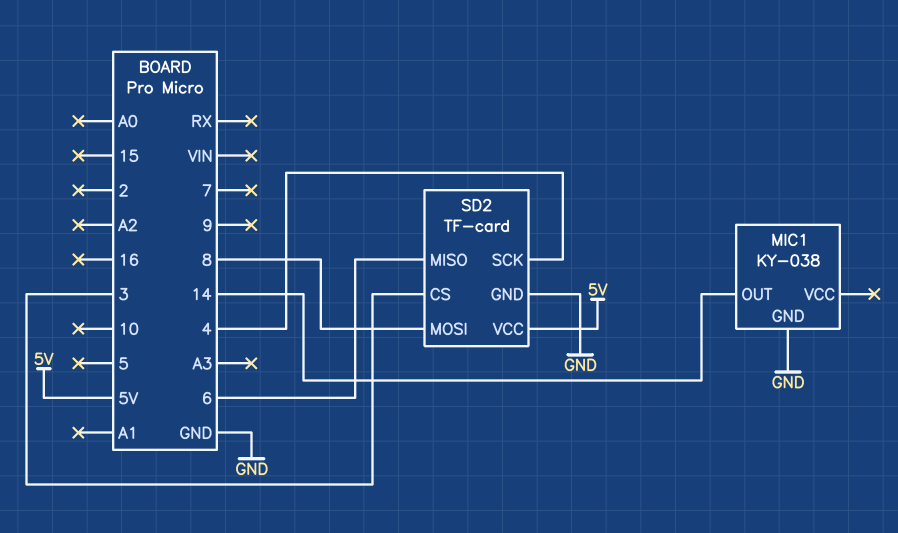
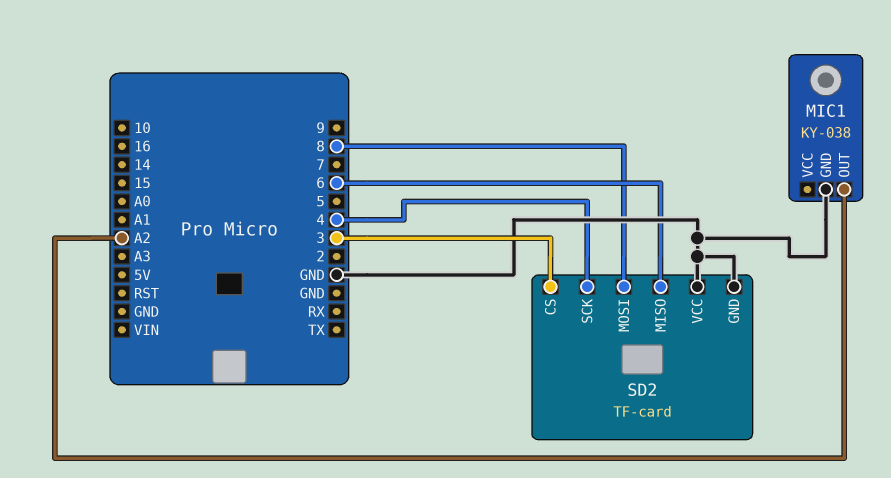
MIC1 pin OUT: 14 -> A2
SD2 pin VCC: 5V -> GND

